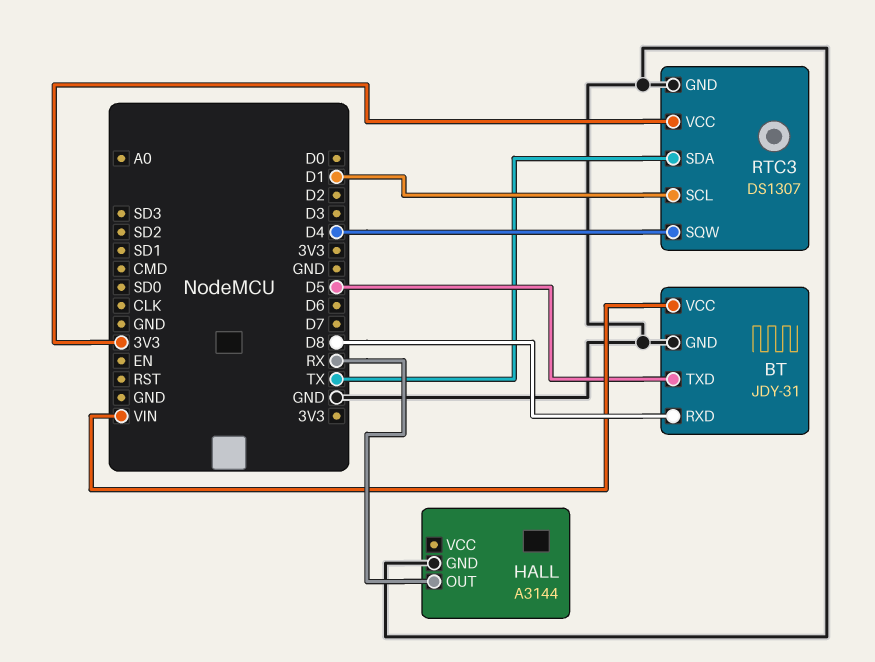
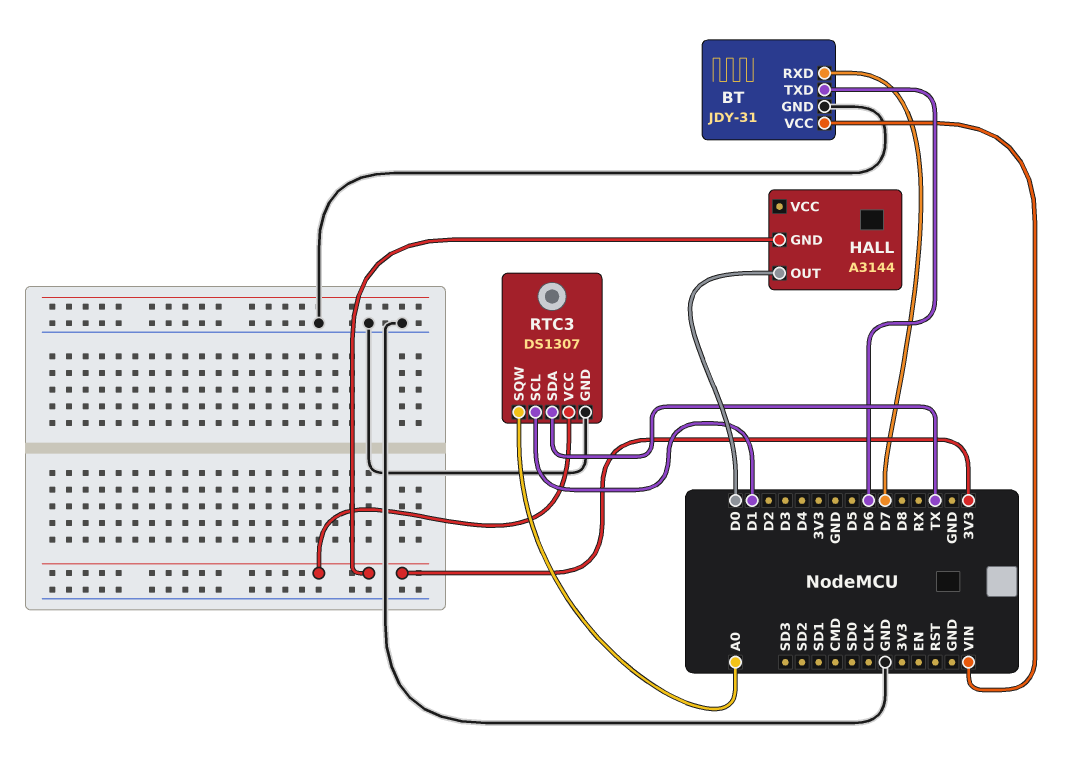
BT pin RXD: D8 -> D7
BT pin TXD: D5 -> D6
HALL pin GND: GND -> 3V3
HALL pin OUT: RX -> D0
RTC3 pin SQW: D4 -> A0

